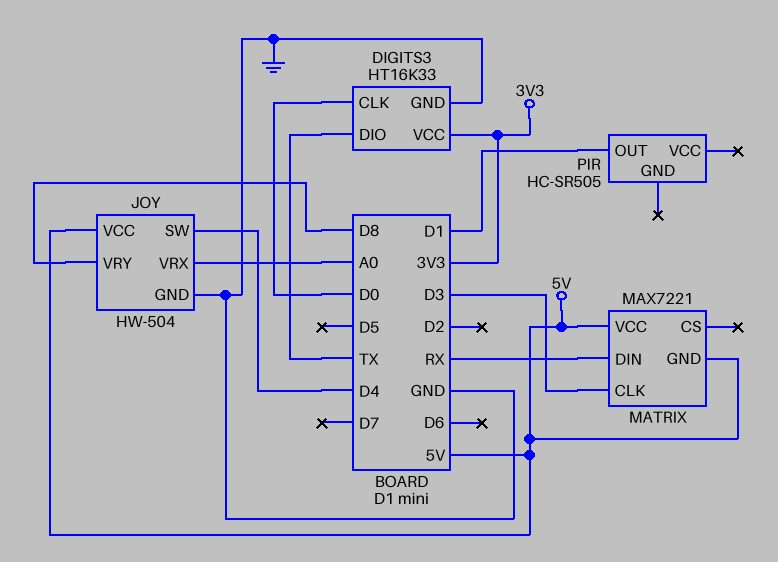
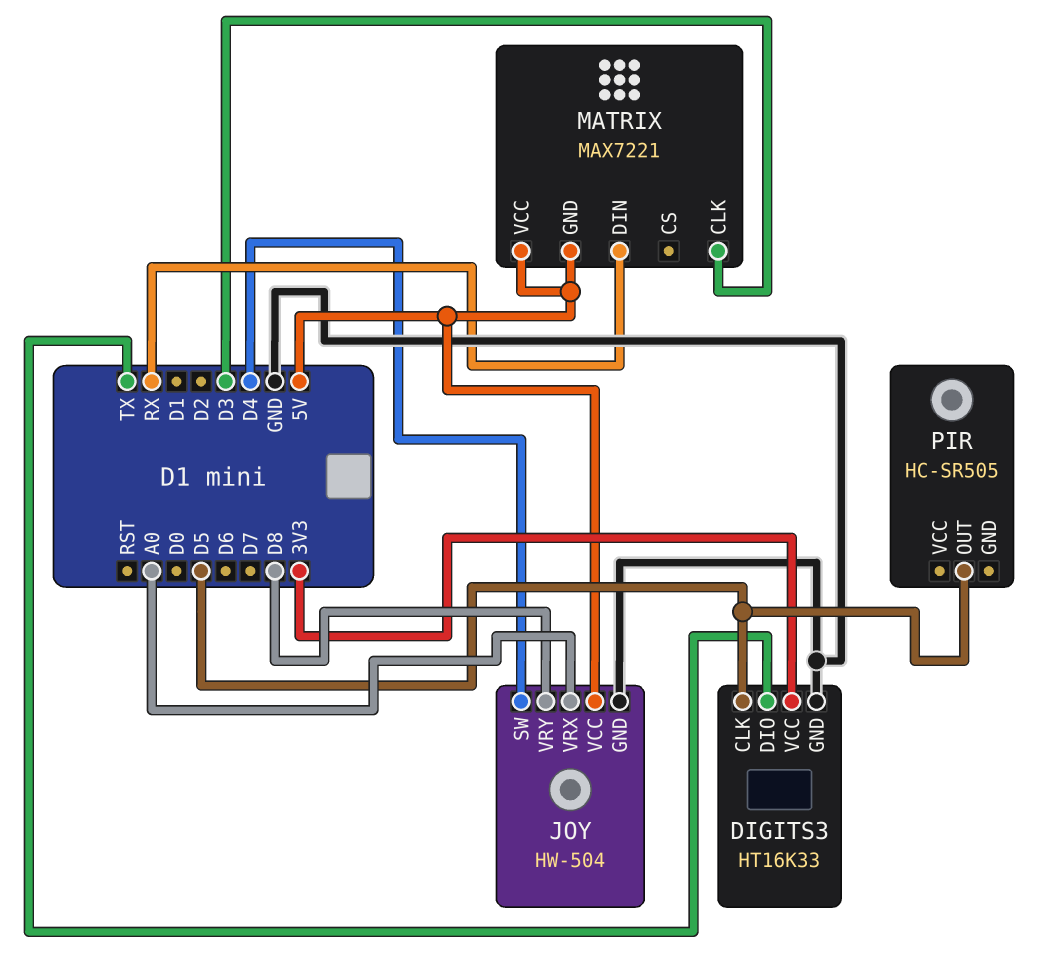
DIGITS3 pin CLK: D0 -> D5
PIR pin OUT: D1 -> D5

